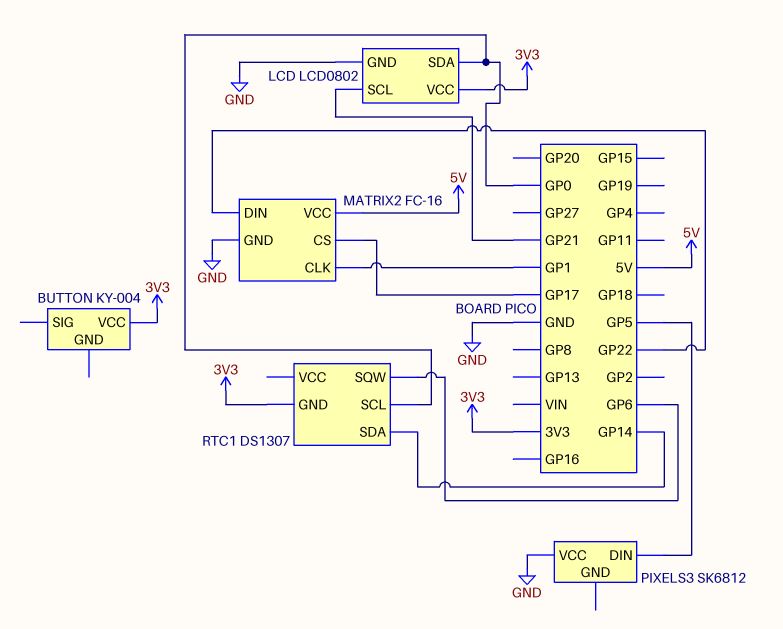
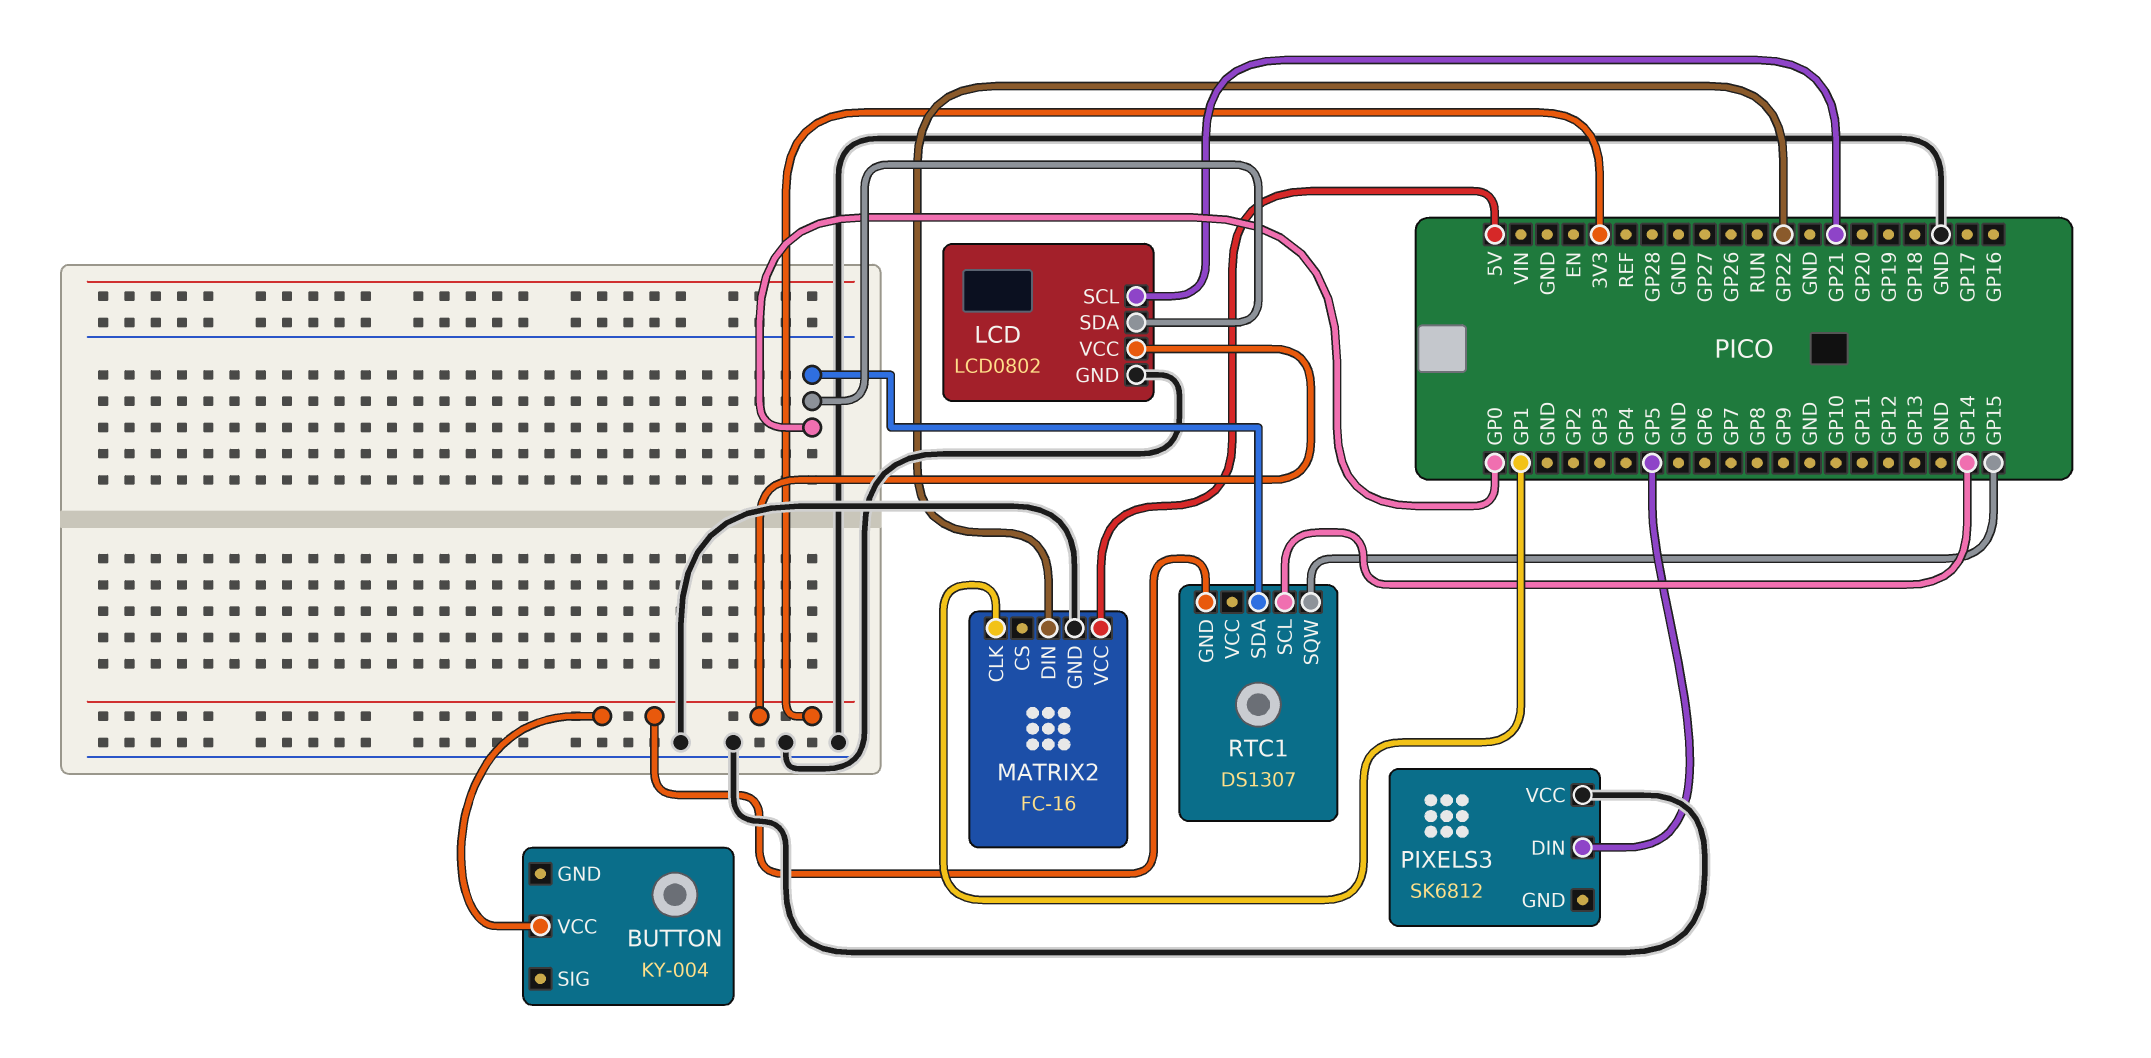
MATRIX2 pin CS: GP17 -> none
RTC1 pin SCL: GP0 -> GP14
RTC1 pin SDA: GP14 -> GP0
RTC1 pin SQW: GP6 -> GP15

